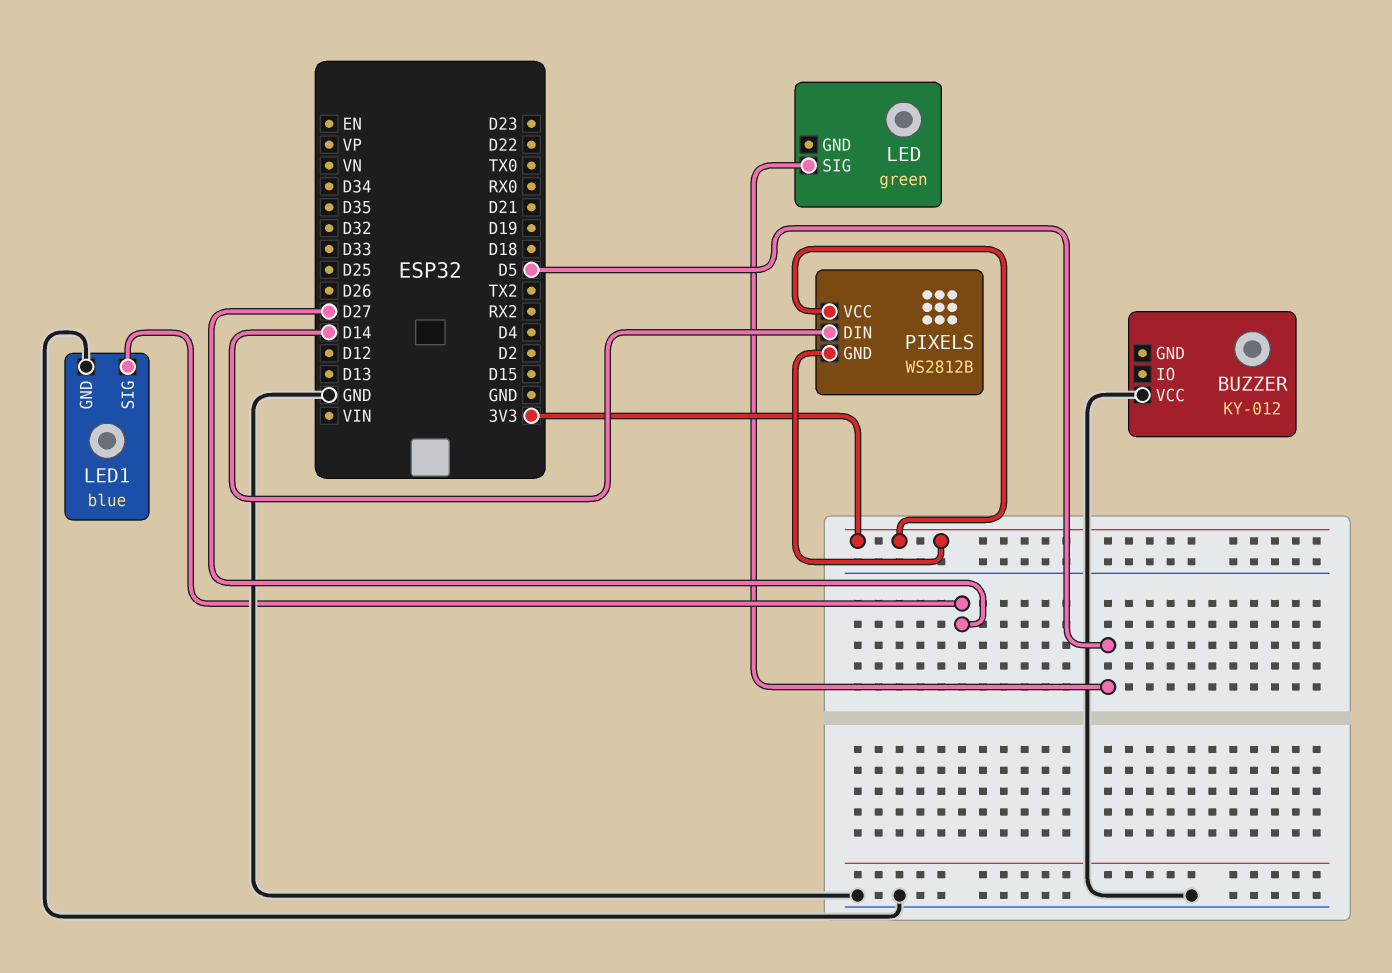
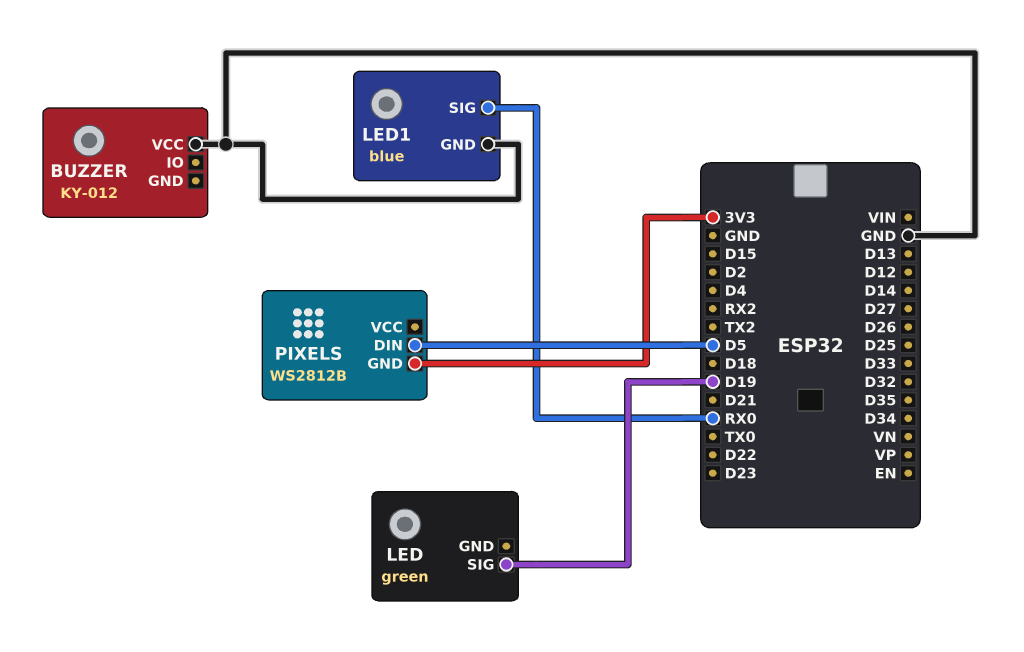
LED pin SIG: D5 -> D19
LED1 pin SIG: D27 -> RX0
PIXELS pin DIN: D14 -> D5
PIXELS pin VCC: 3V3 -> none

